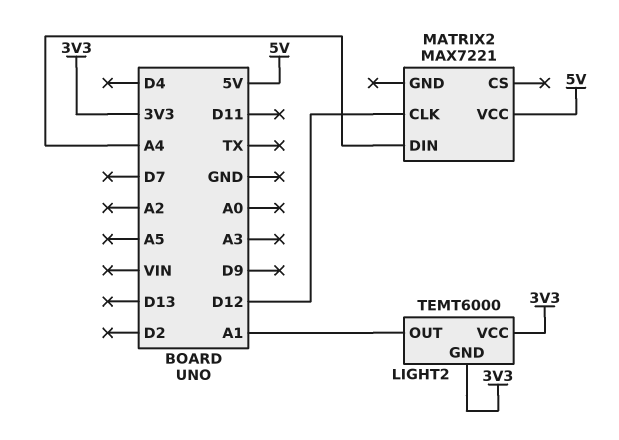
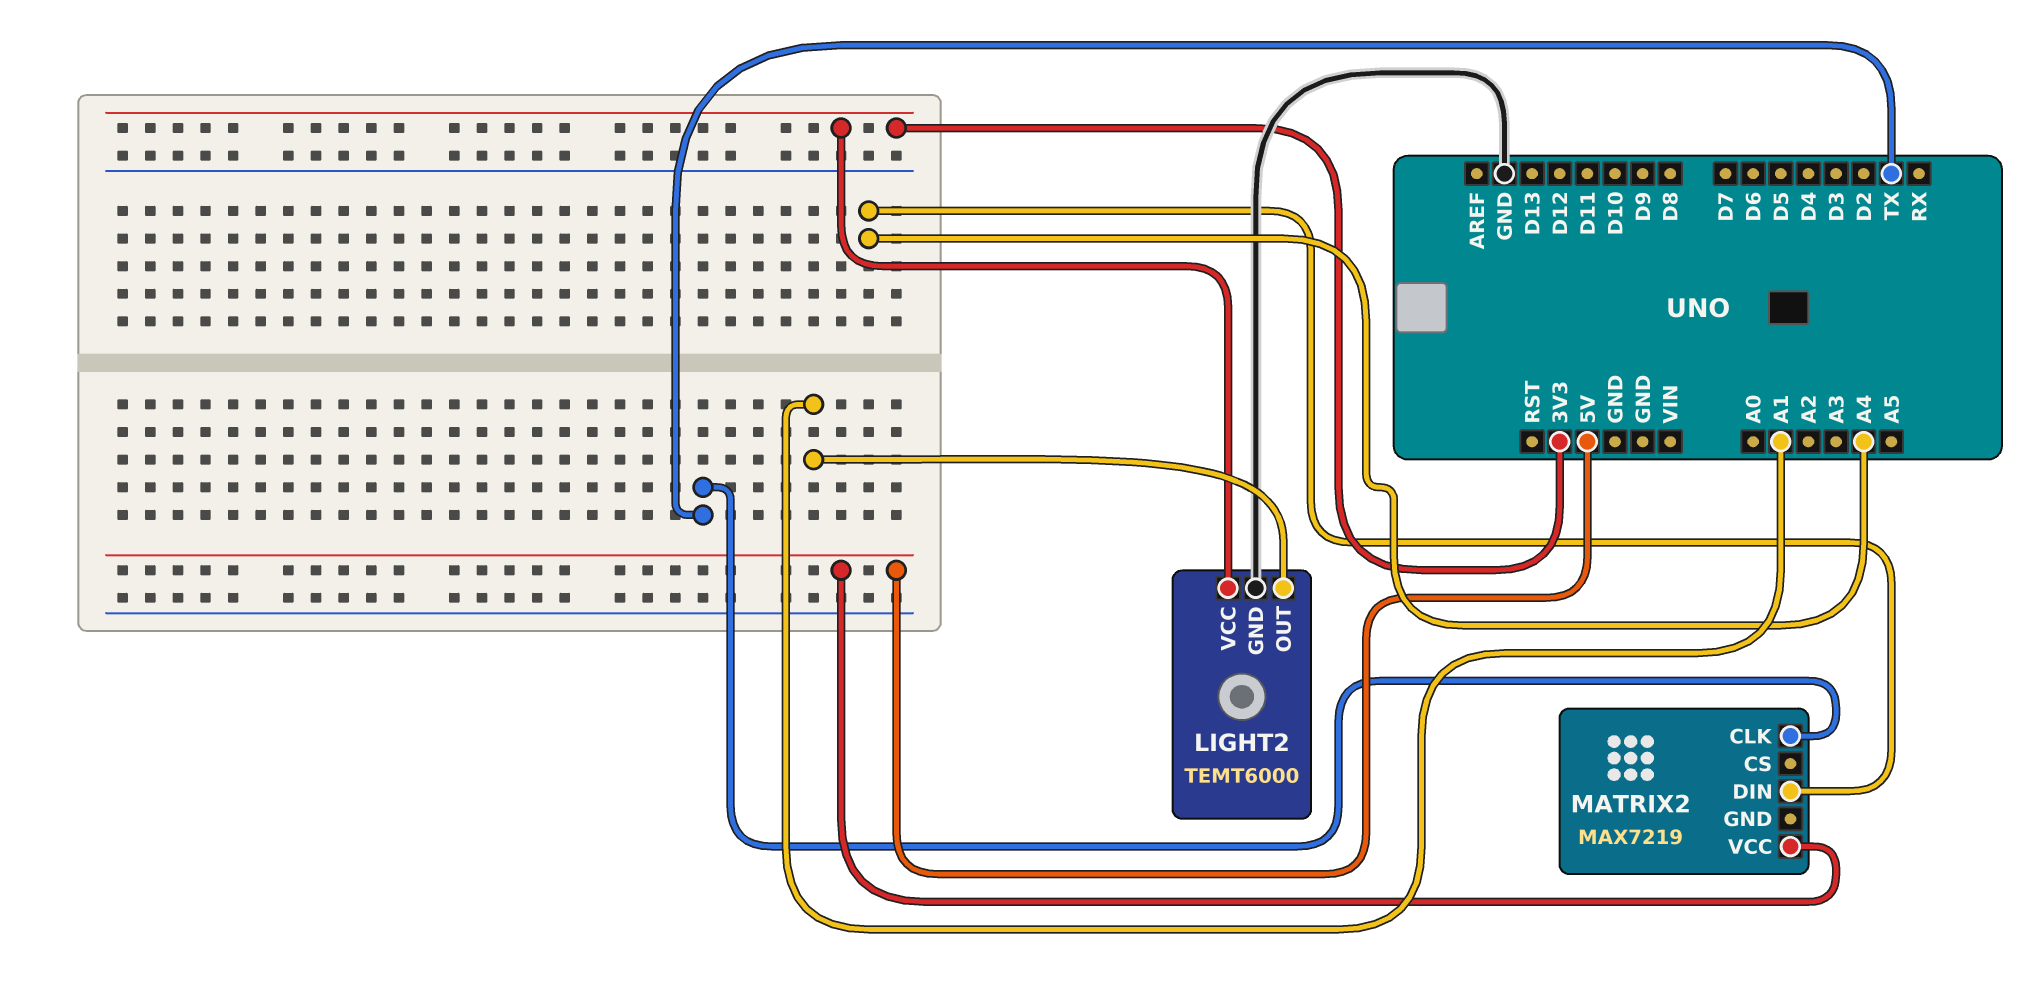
LIGHT2 pin GND: 3V3 -> GND
MATRIX2: MAX7221 -> MAX7219
MATRIX2 pin CLK: D12 -> TX

